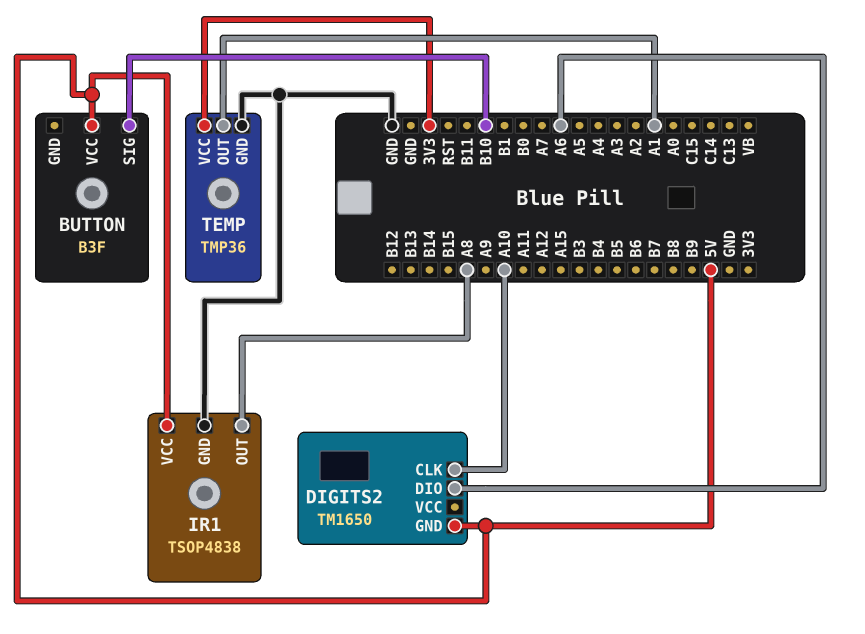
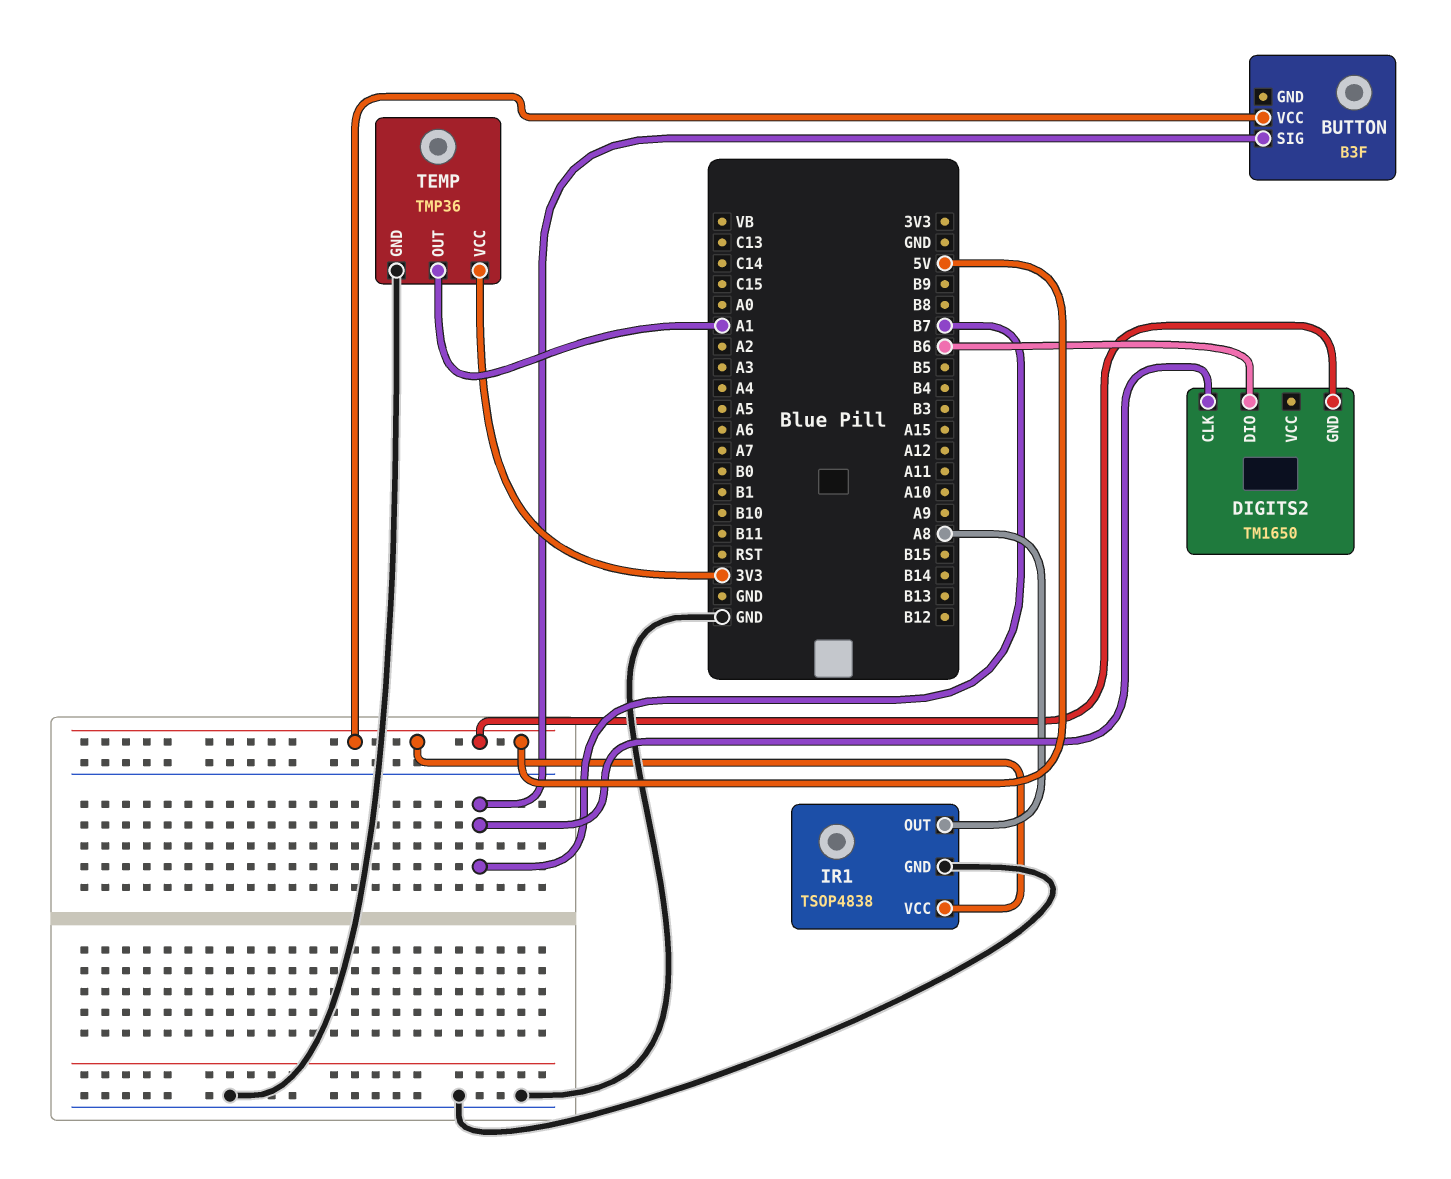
BUTTON pin SIG: B10 -> B7
DIGITS2 pin CLK: A10 -> B7
DIGITS2 pin DIO: A6 -> B6

